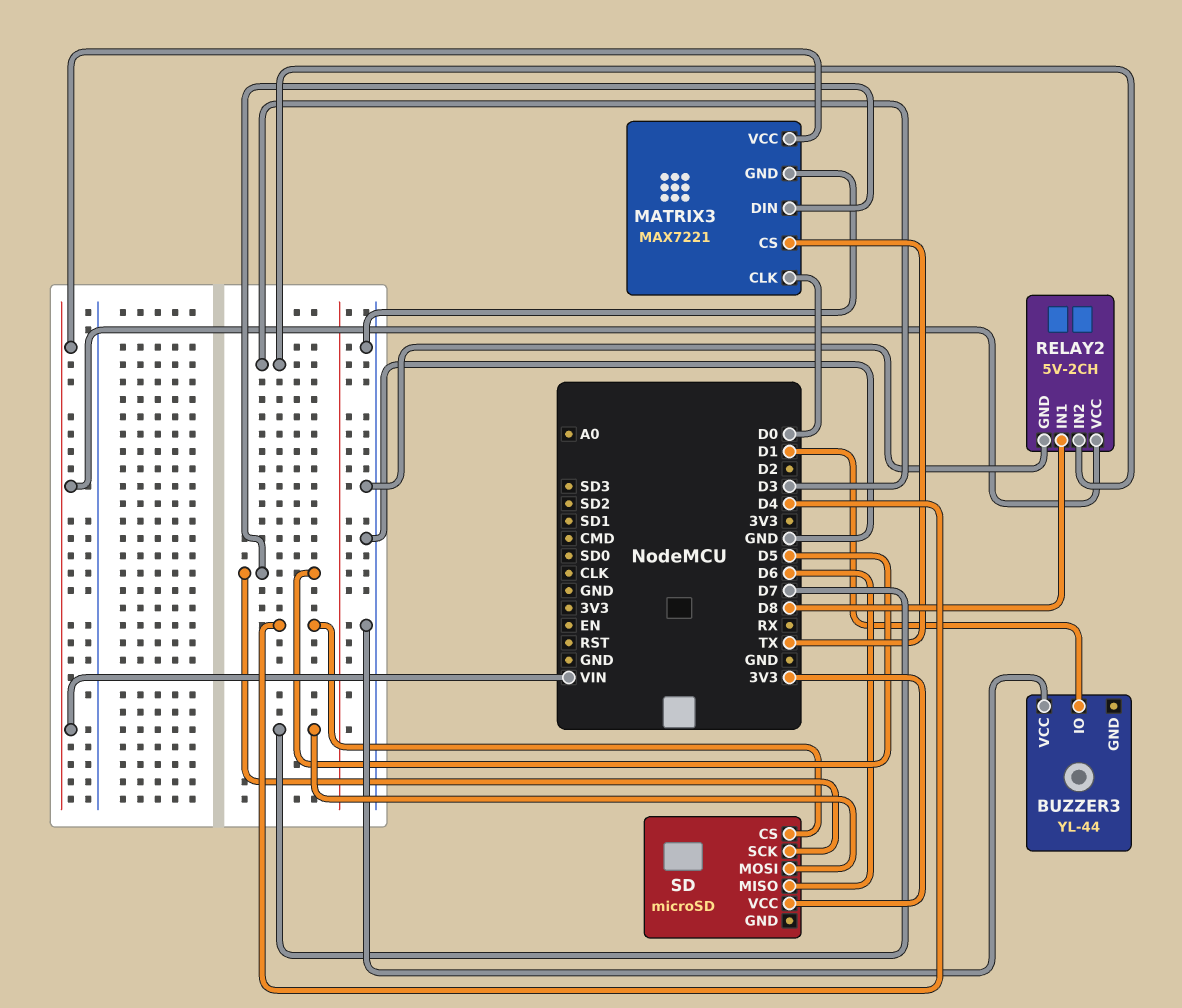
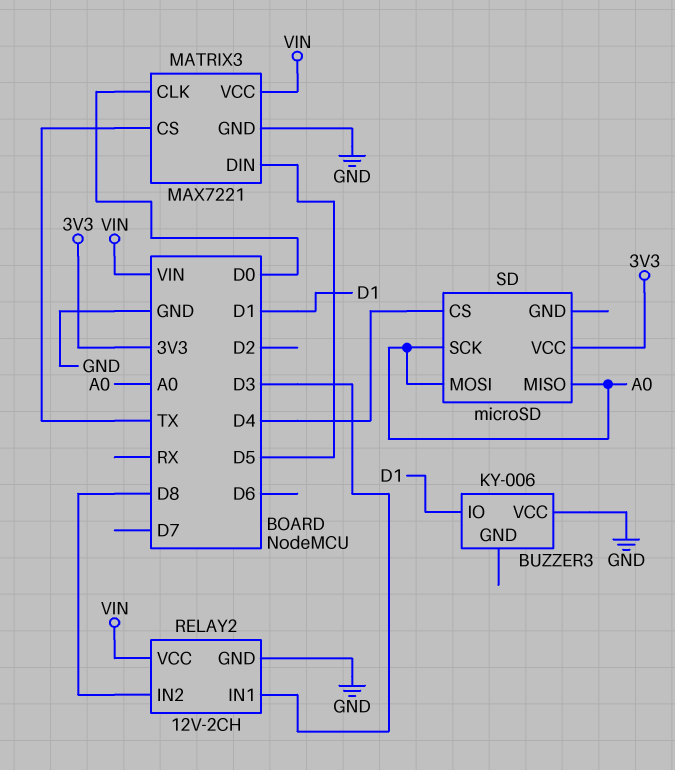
BUZZER3: YL-44 -> KY-006
RELAY2: 5V-2CH -> 12V-2CH
RELAY2 pin IN1: D8 -> D3
RELAY2 pin IN2: D3 -> D8
SD pin MISO: D6 -> A0
SD pin MOSI: D7 -> A0
SD pin SCK: D5 -> A0

